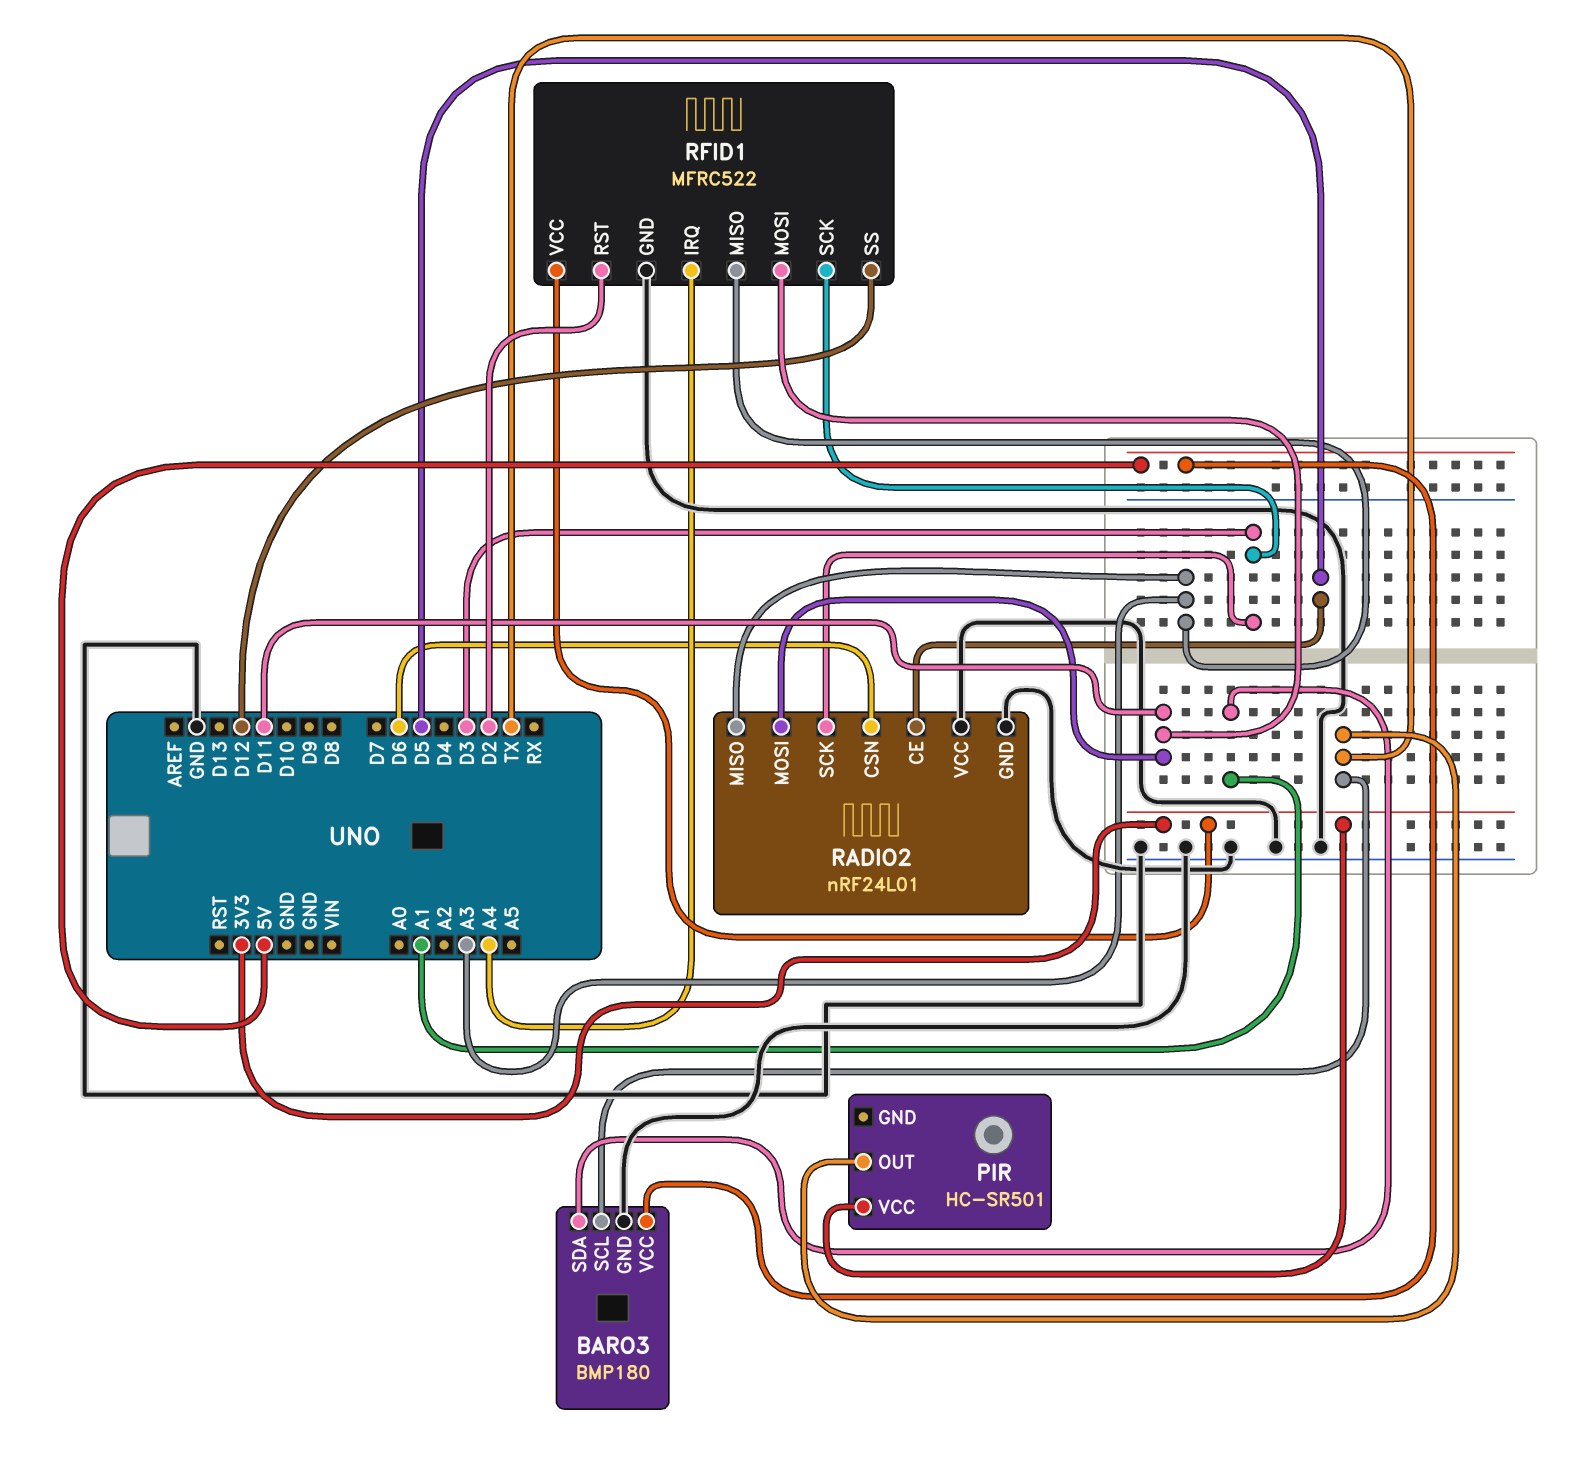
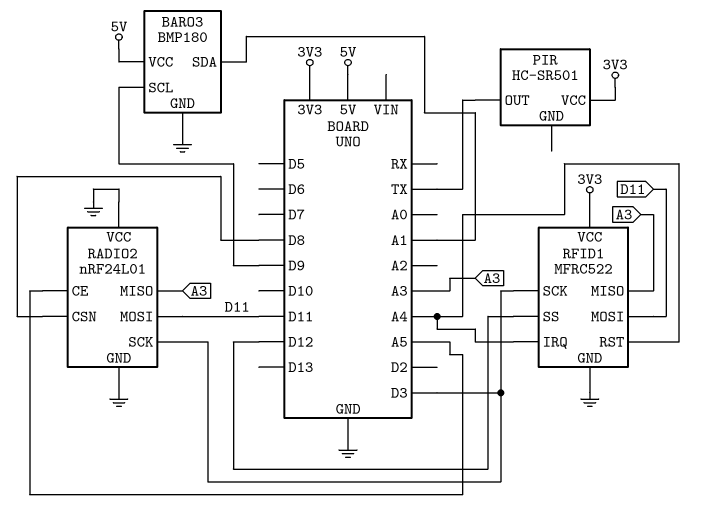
BARO3 pin SCL: TX -> D9
RADIO2 pin CE: D5 -> A5
RADIO2 pin CSN: D6 -> D8
RFID1 pin RST: D2 -> A4

